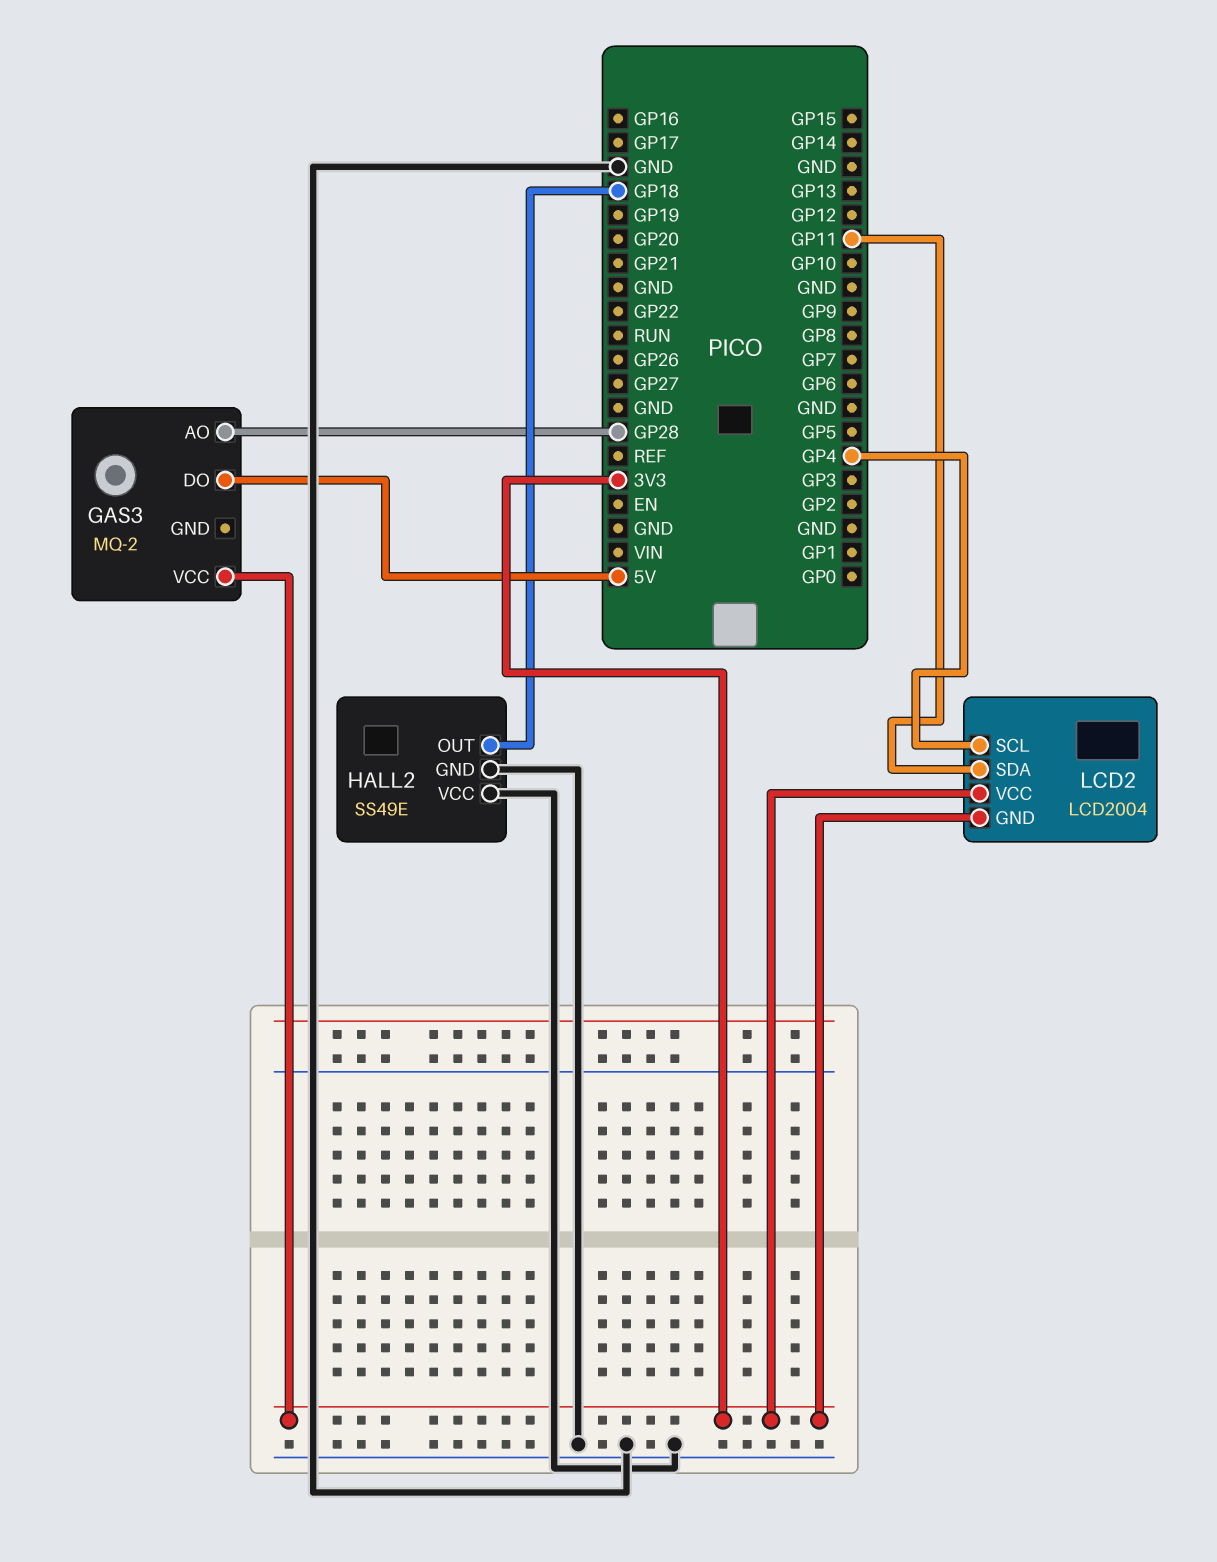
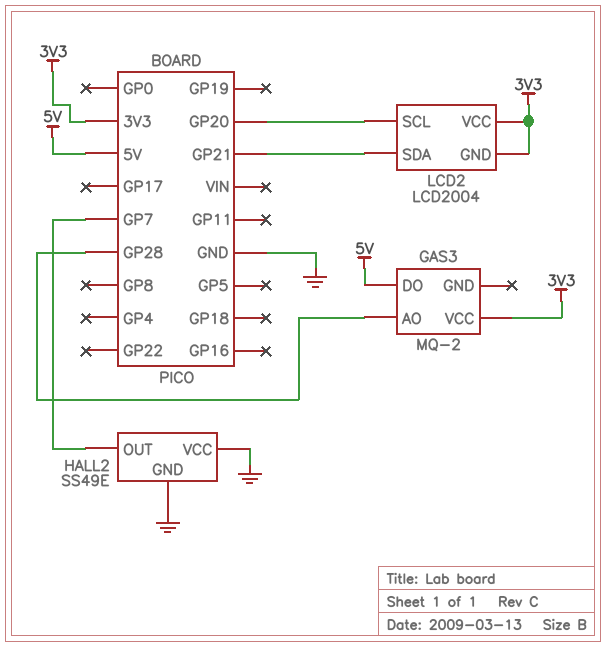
HALL2 pin OUT: GP18 -> GP7
LCD2 pin SCL: GP4 -> GP20
LCD2 pin SDA: GP11 -> GP21

